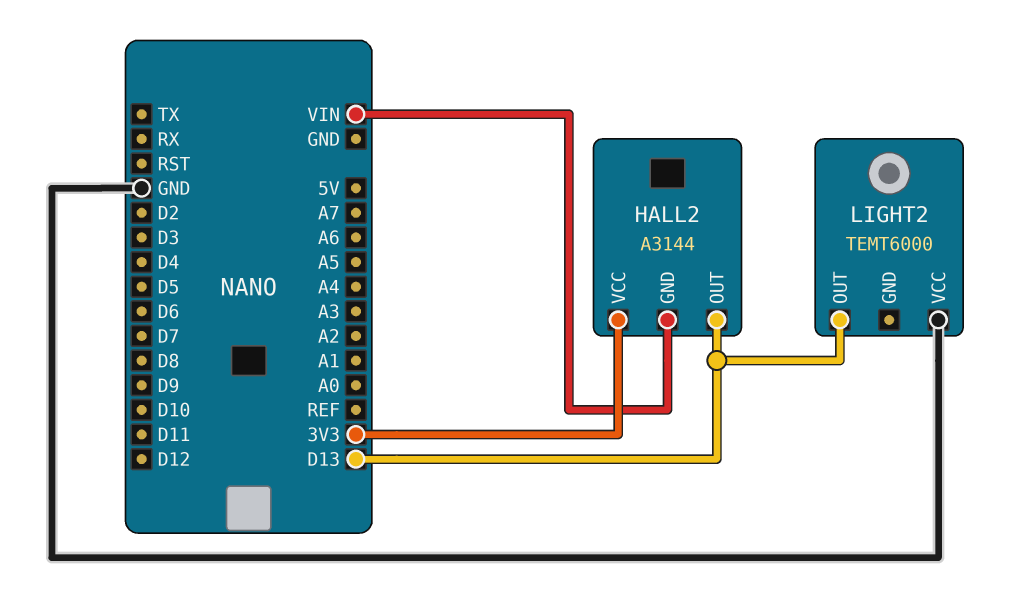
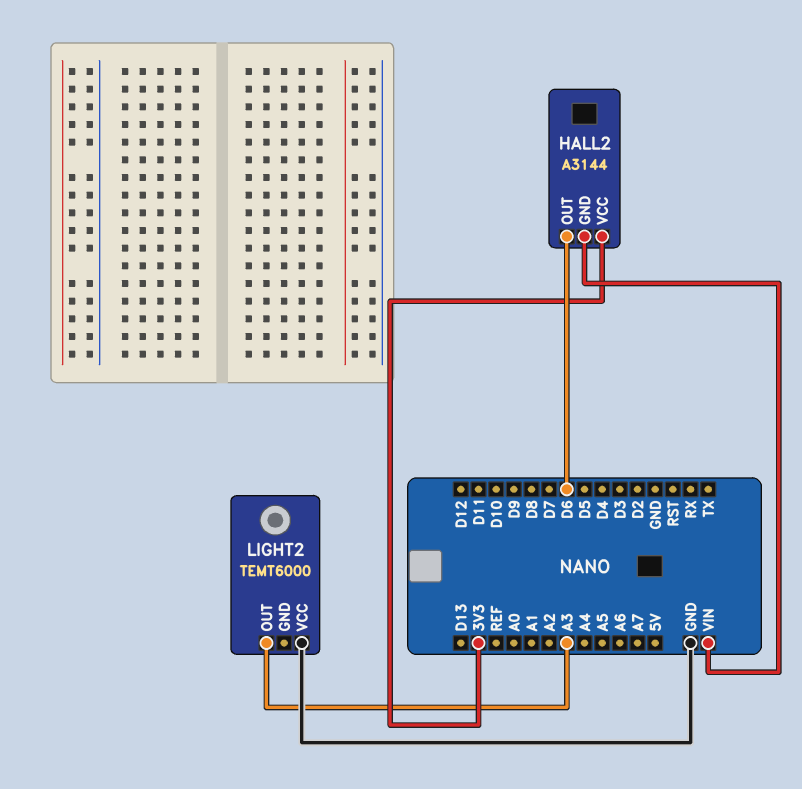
HALL2 pin OUT: D13 -> D6
LIGHT2 pin OUT: D13 -> A3

